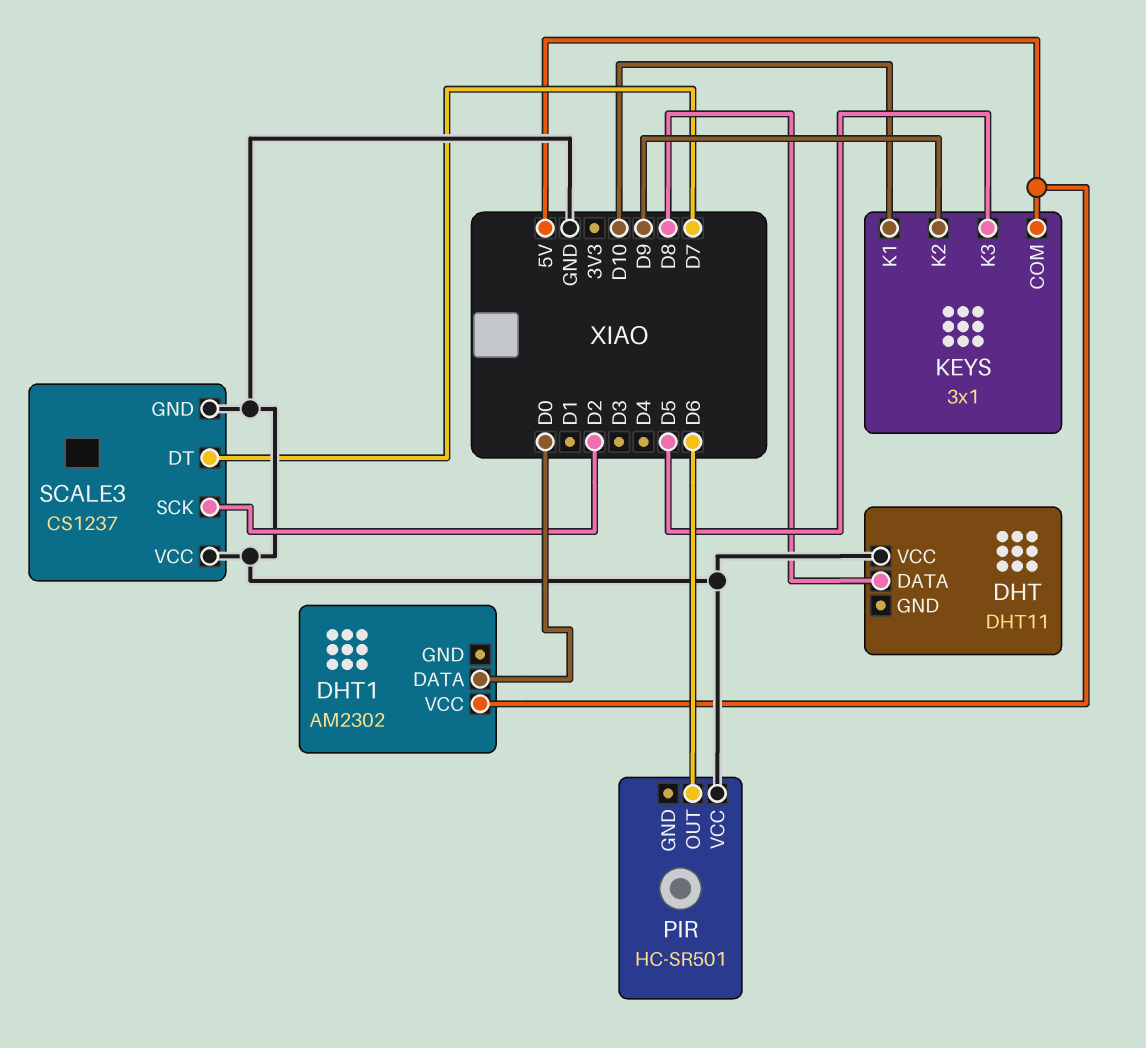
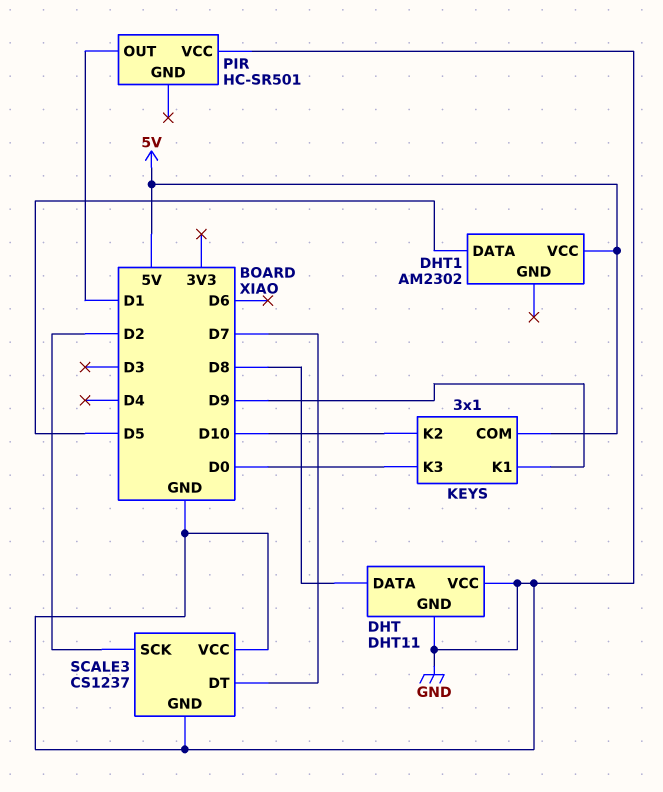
DHT pin GND: none -> GND
DHT1 pin DATA: D0 -> D5
KEYS pin K1: D10 -> D9
KEYS pin K2: D9 -> D10
KEYS pin K3: D5 -> D0
PIR pin OUT: D6 -> D1

